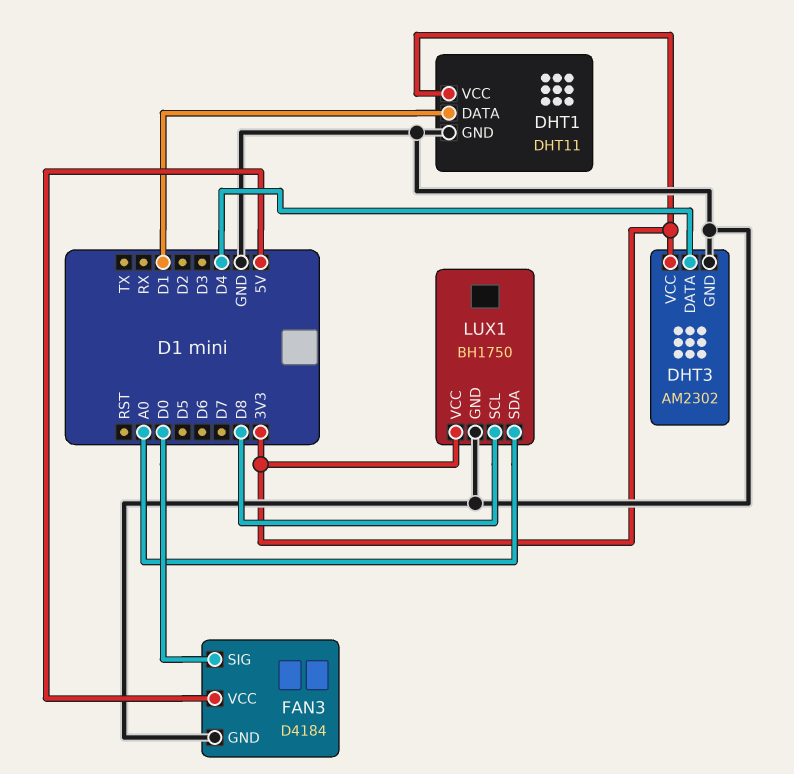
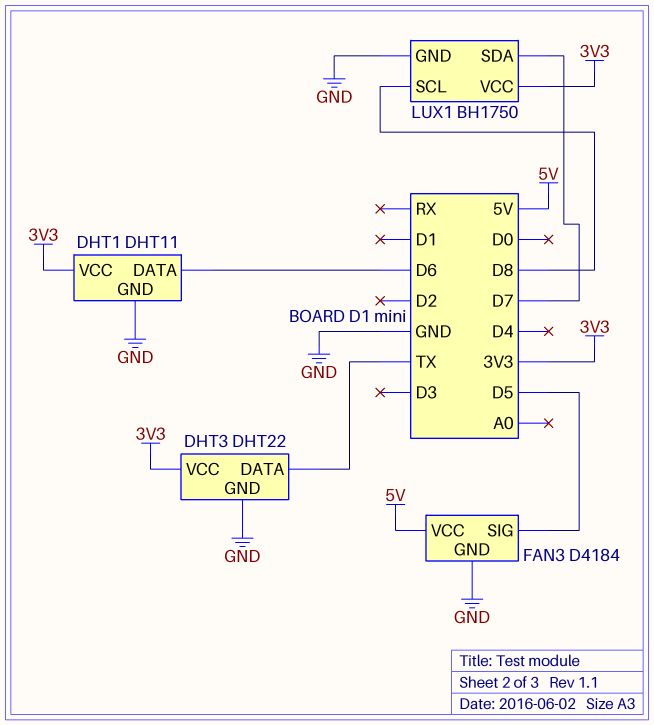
DHT1 pin DATA: D1 -> D6
DHT3: AM2302 -> DHT22
DHT3 pin DATA: D4 -> TX
FAN3 pin SIG: D0 -> D5
LUX1 pin SDA: A0 -> D7

